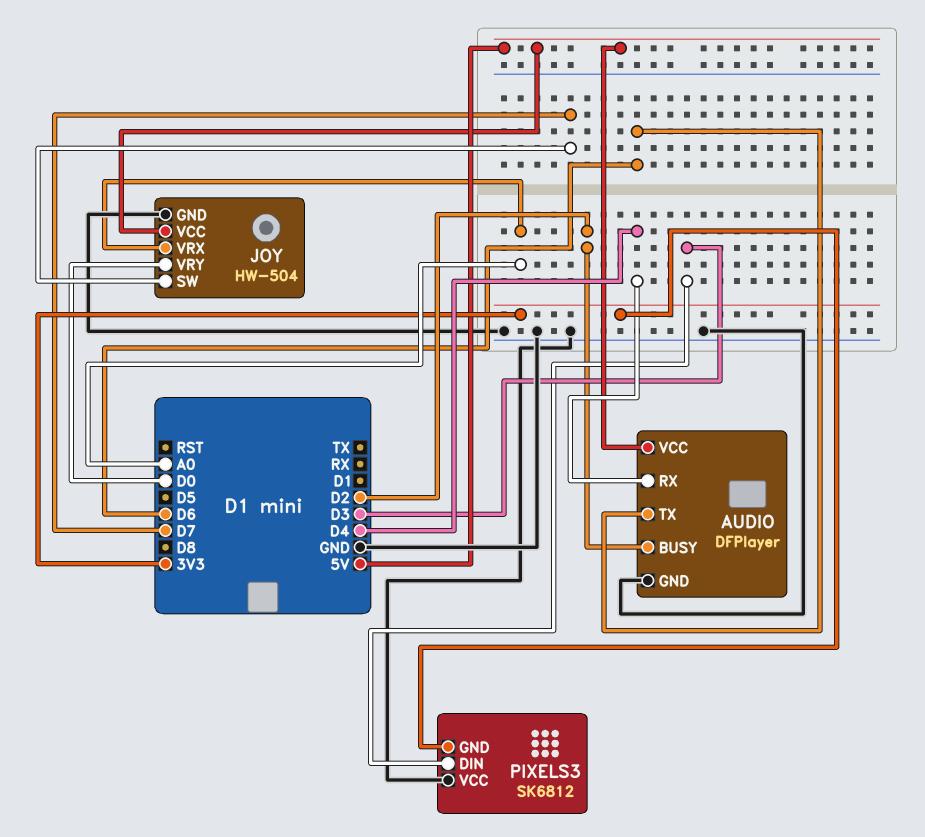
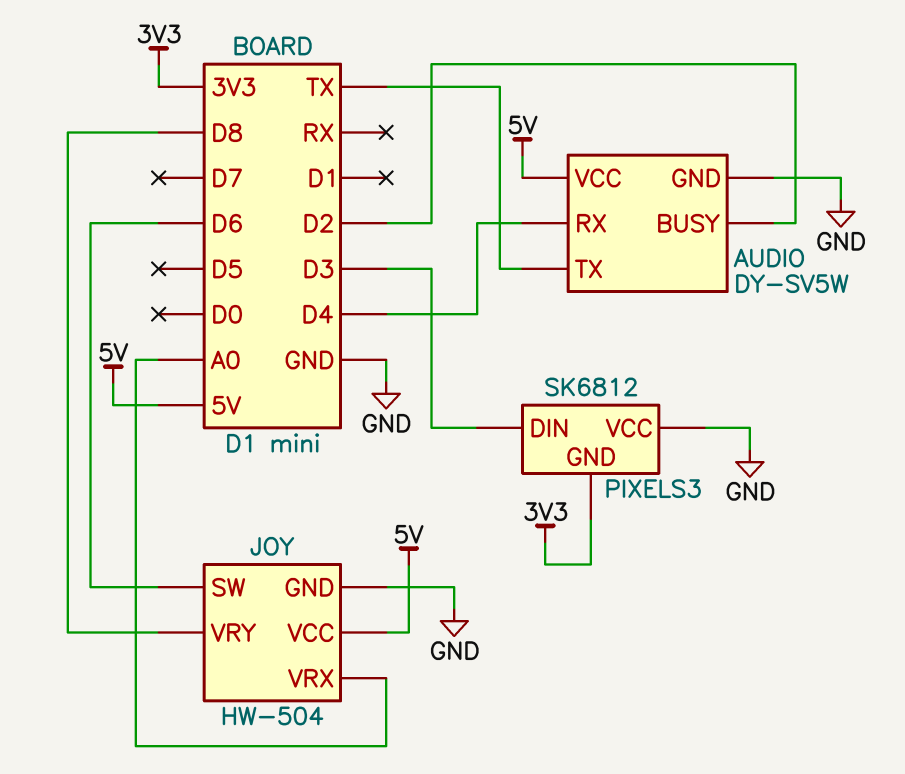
AUDIO: DFPlayer -> DY-SV5W
AUDIO pin TX: D6 -> TX
JOY pin SW: D7 -> D6
JOY pin VRY: D0 -> D8

